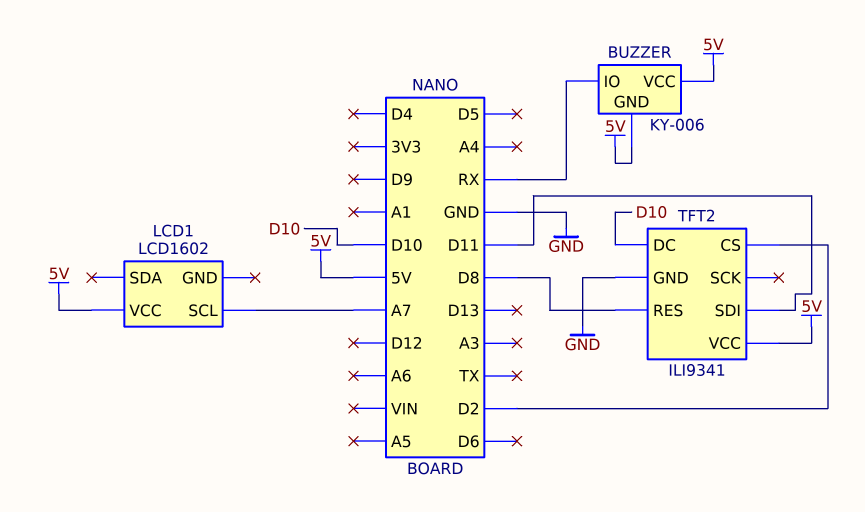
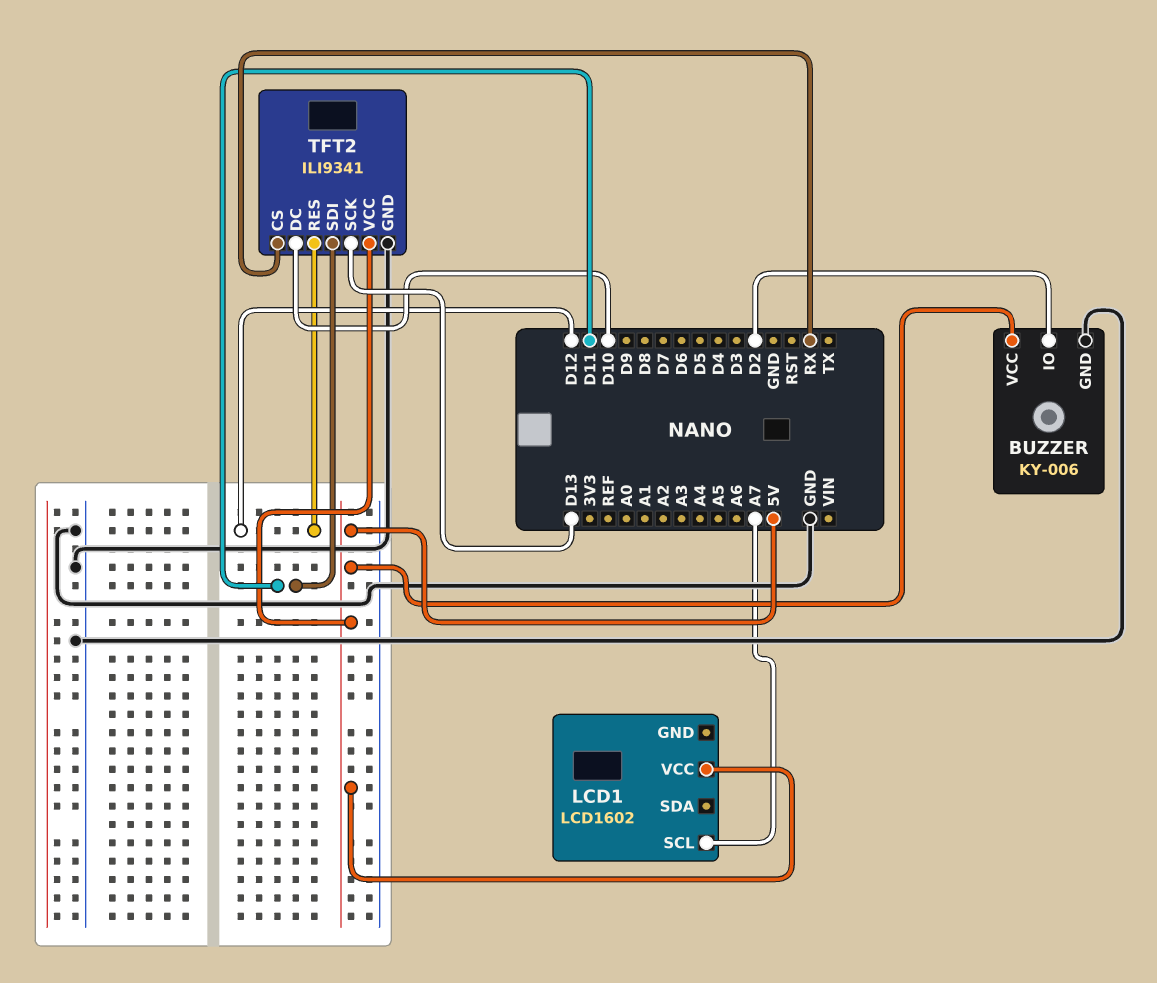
BUZZER pin GND: 5V -> GND
BUZZER pin IO: RX -> D2
TFT2 pin CS: D2 -> RX
TFT2 pin RES: D8 -> D12
TFT2 pin SCK: none -> D13

